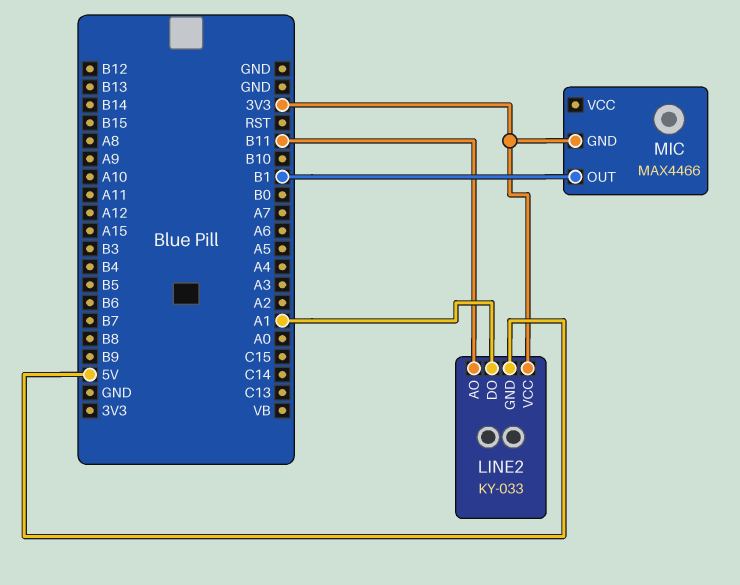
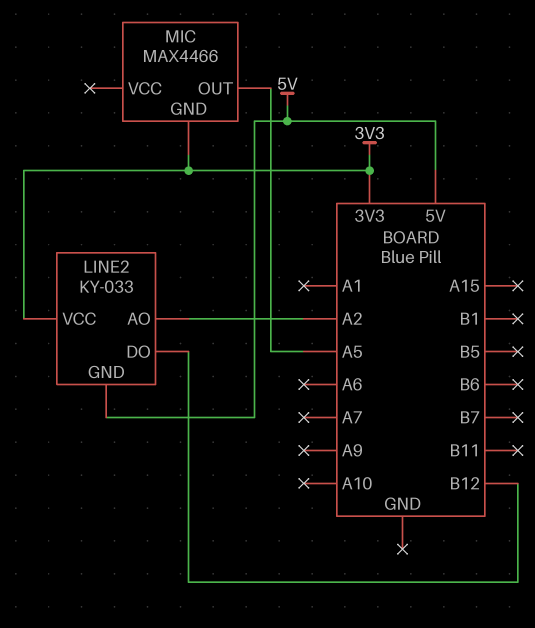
LINE2 pin AO: B11 -> A2
LINE2 pin DO: A1 -> B12
MIC pin OUT: B1 -> A5

